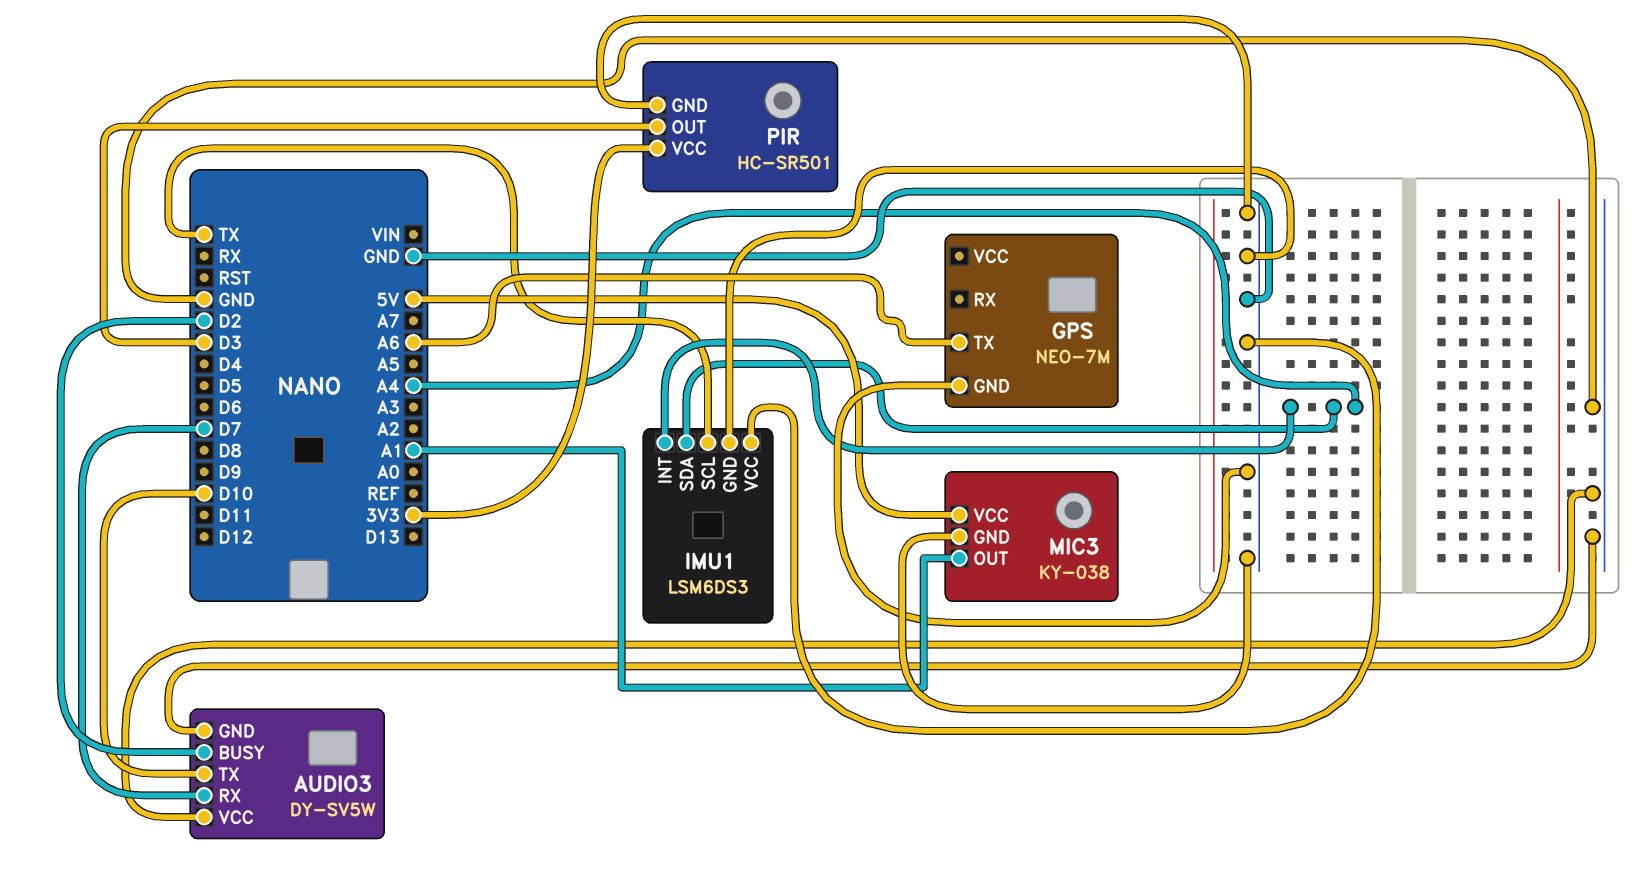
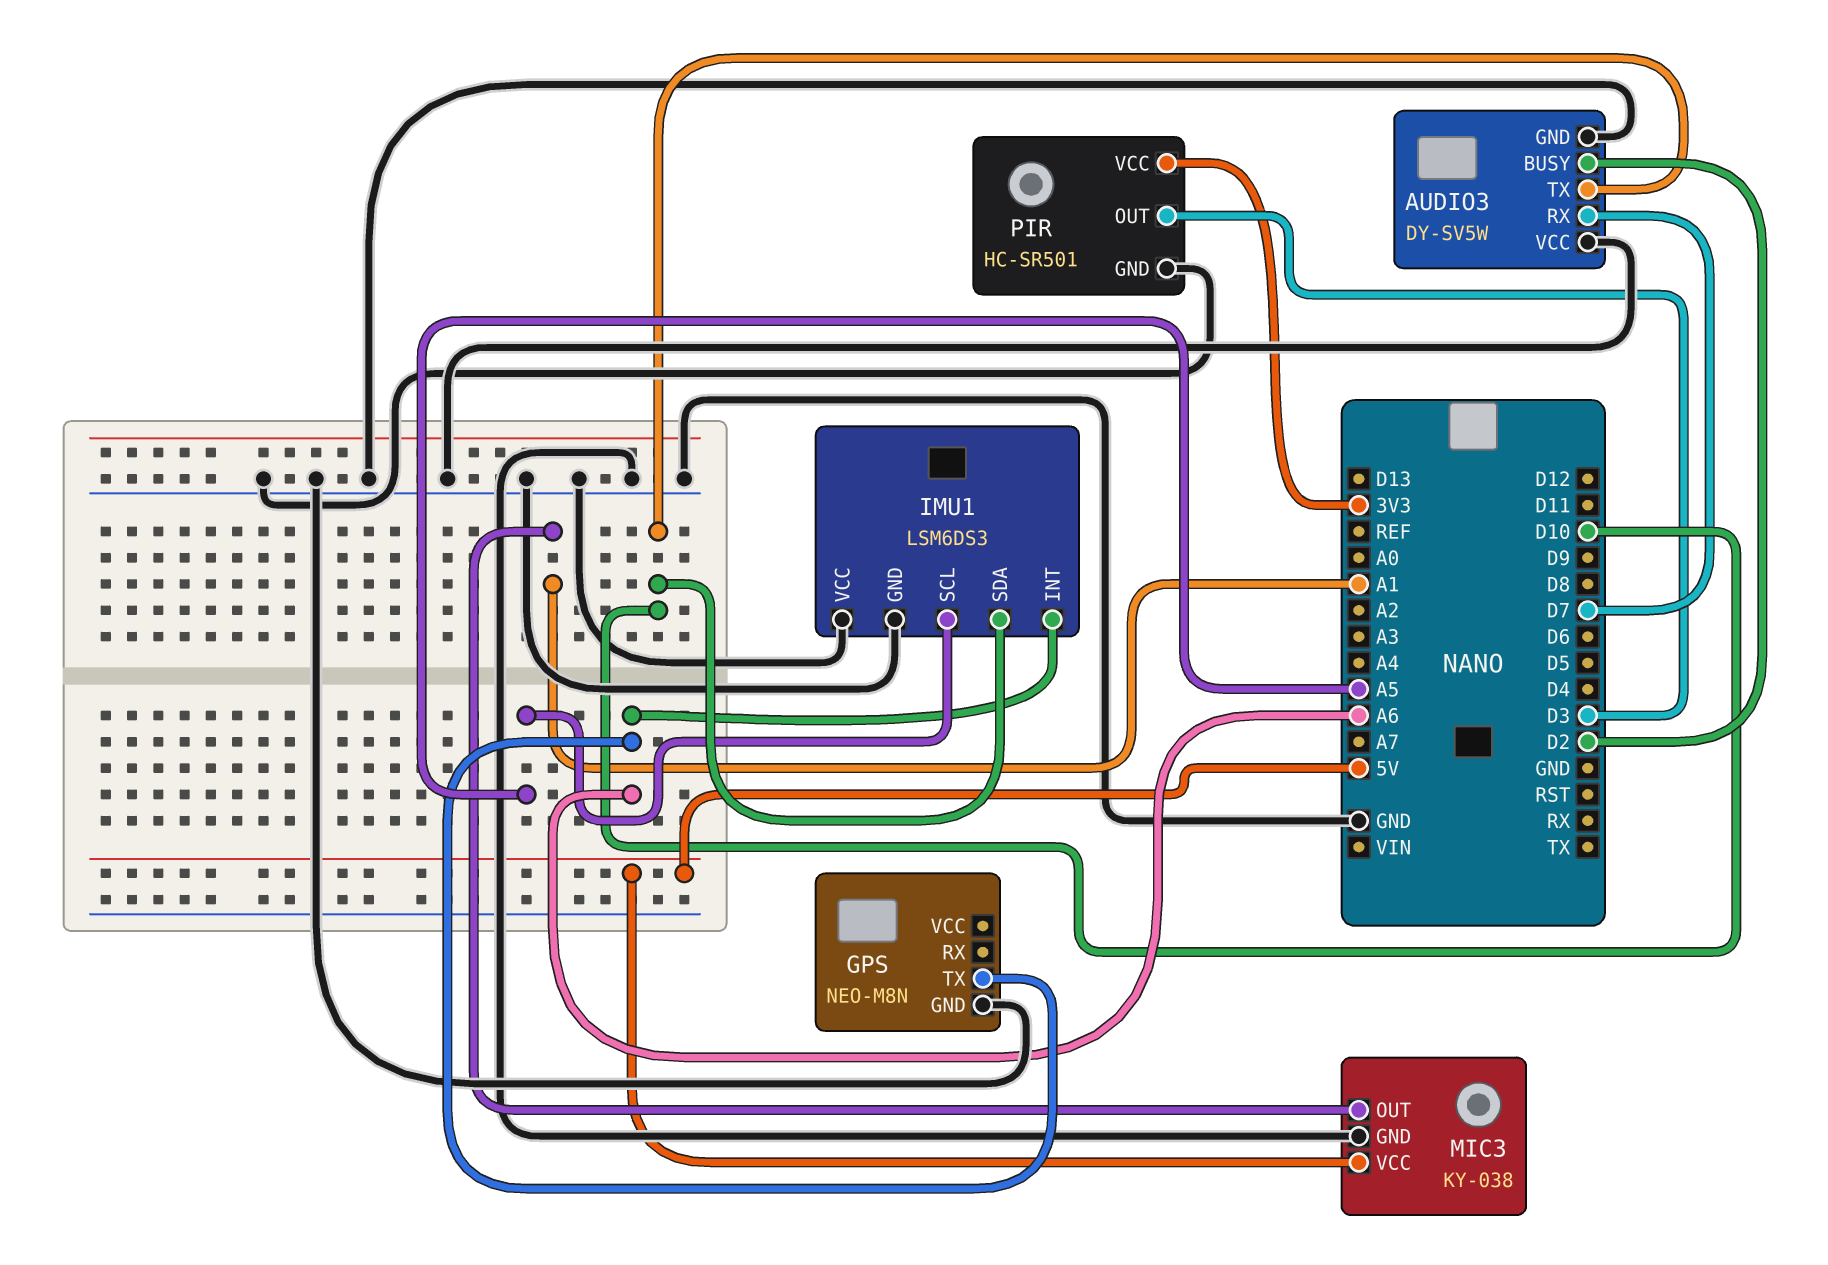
GPS: NEO-7M -> NEO-M8N
IMU1 pin INT: A4 -> A6
IMU1 pin SCL: TX -> A5
IMU1 pin SDA: A4 -> D10

